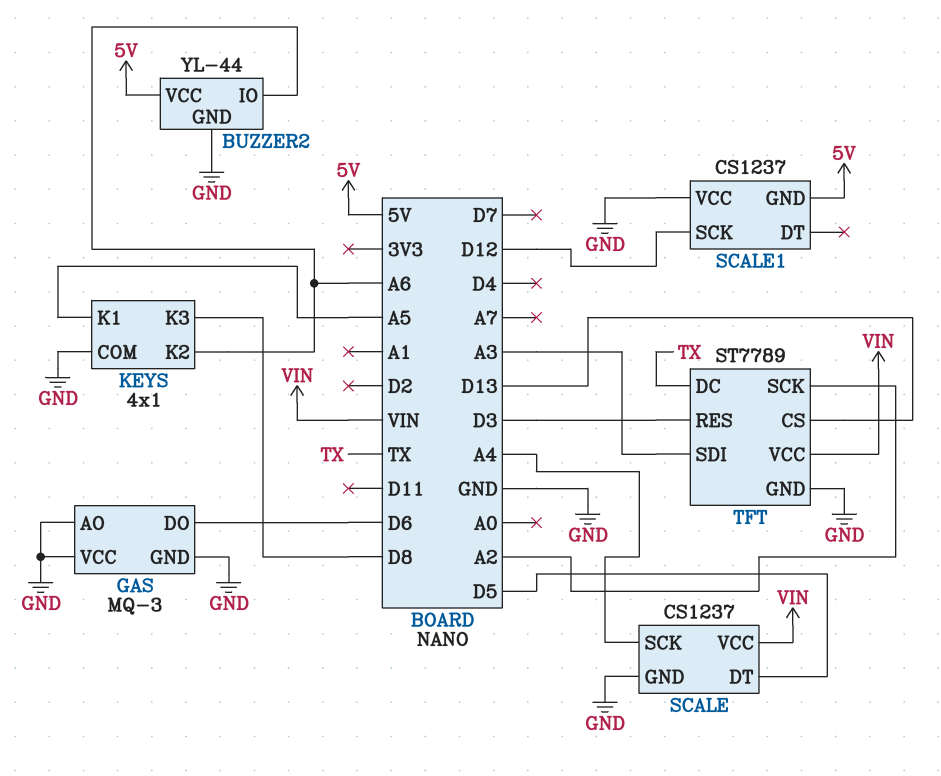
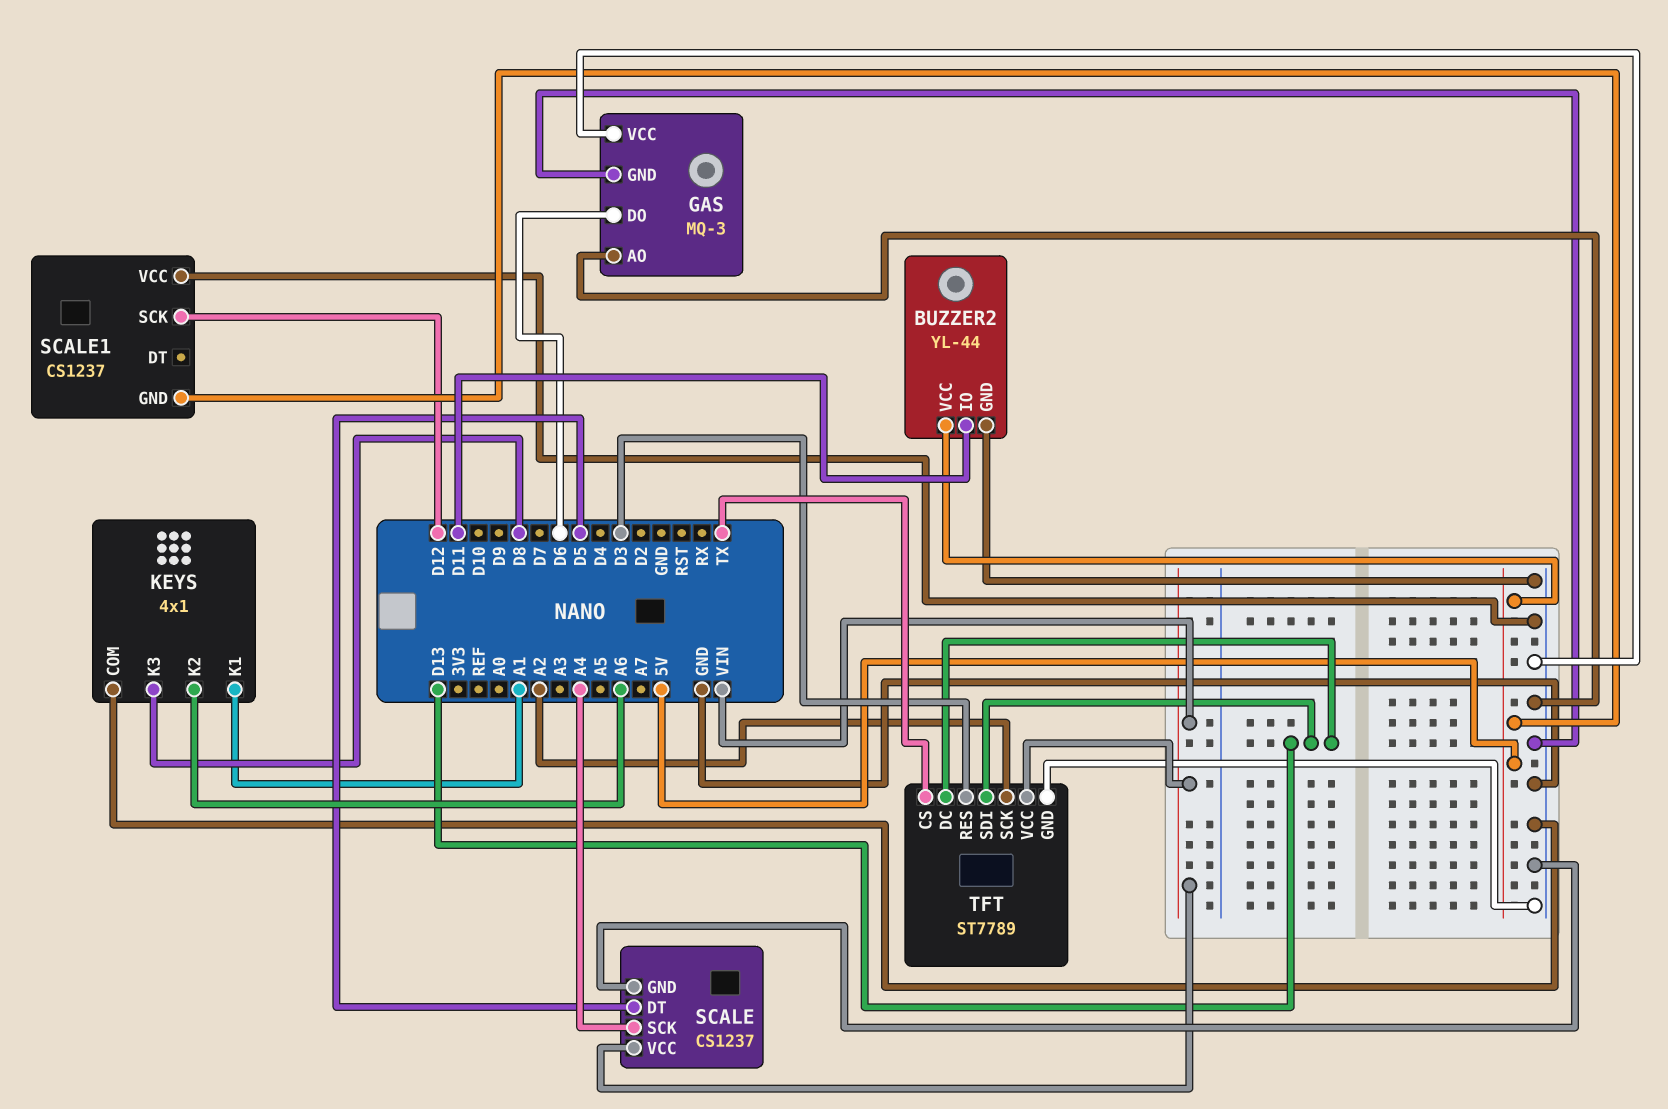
BUZZER2 pin IO: A6 -> D11
KEYS pin K1: A5 -> A1
TFT pin CS: D13 -> TX
TFT pin DC: TX -> D13
TFT pin SDI: A3 -> D13

